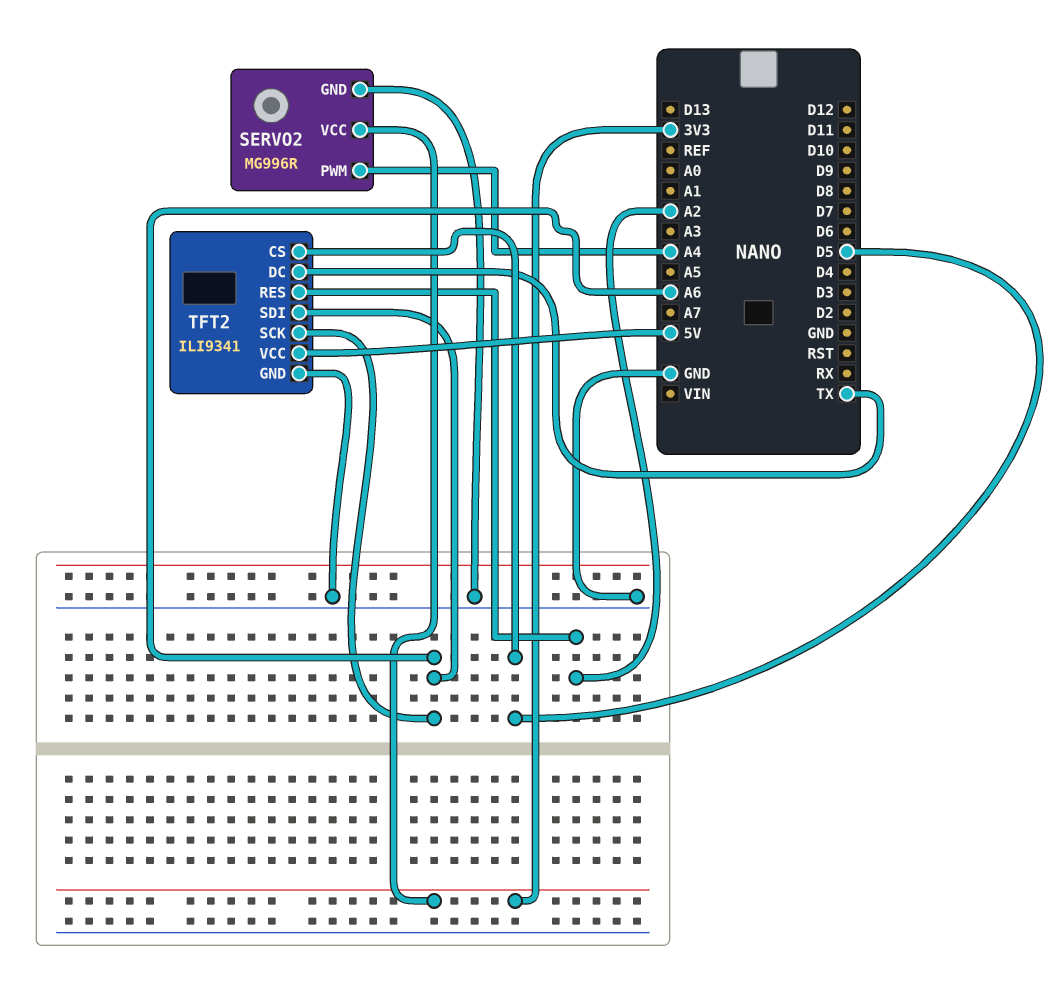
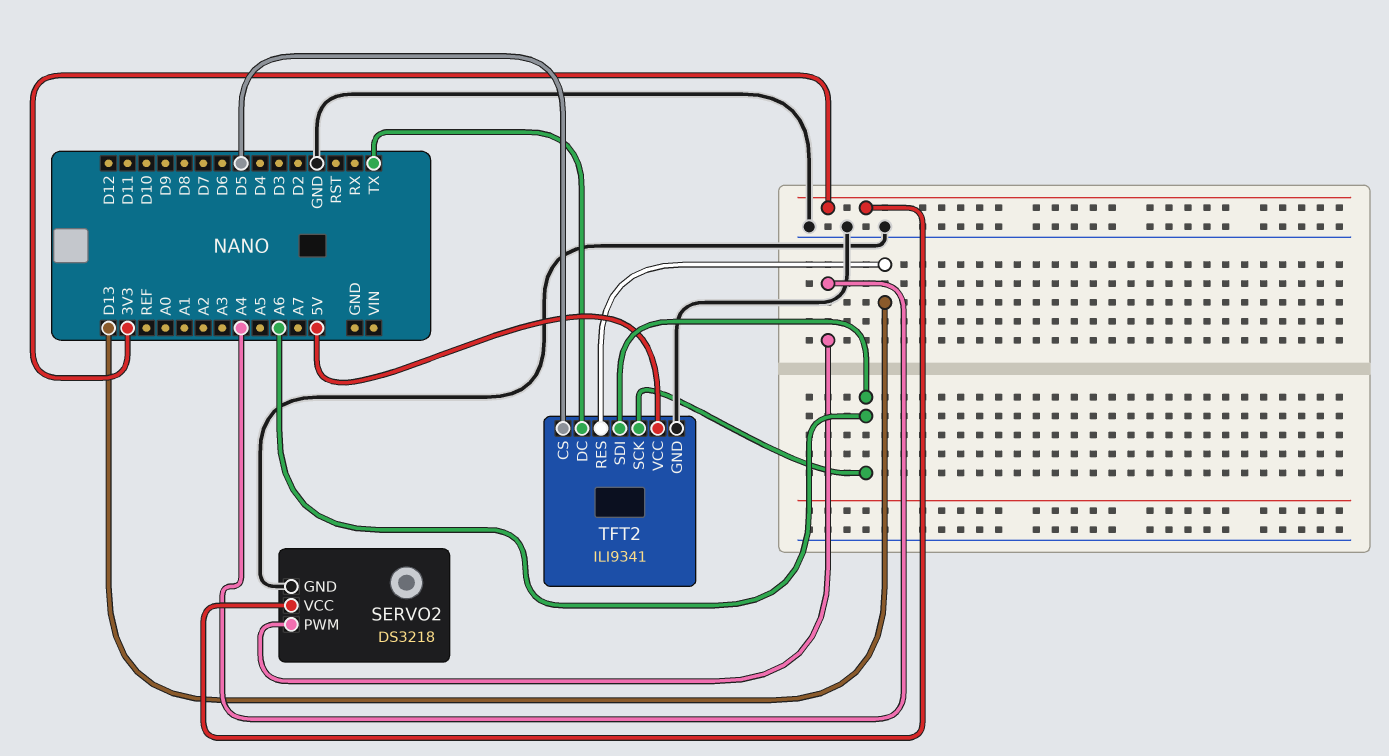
SERVO2: MG996R -> DS3218
TFT2 pin RES: A2 -> D13

